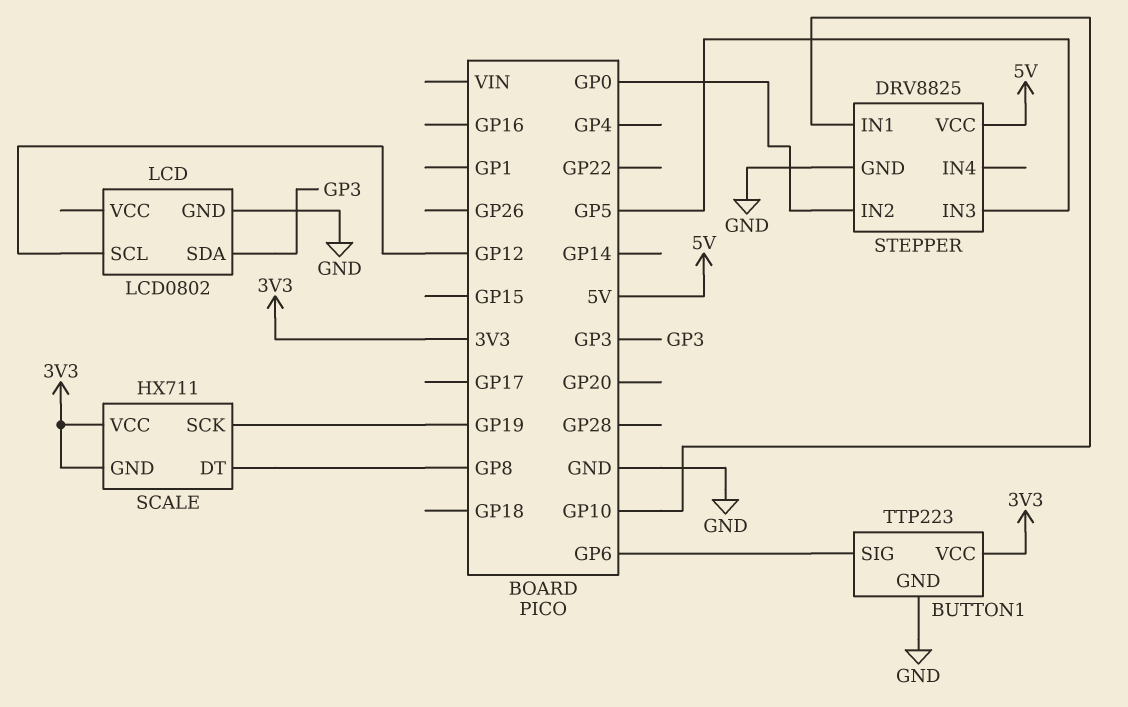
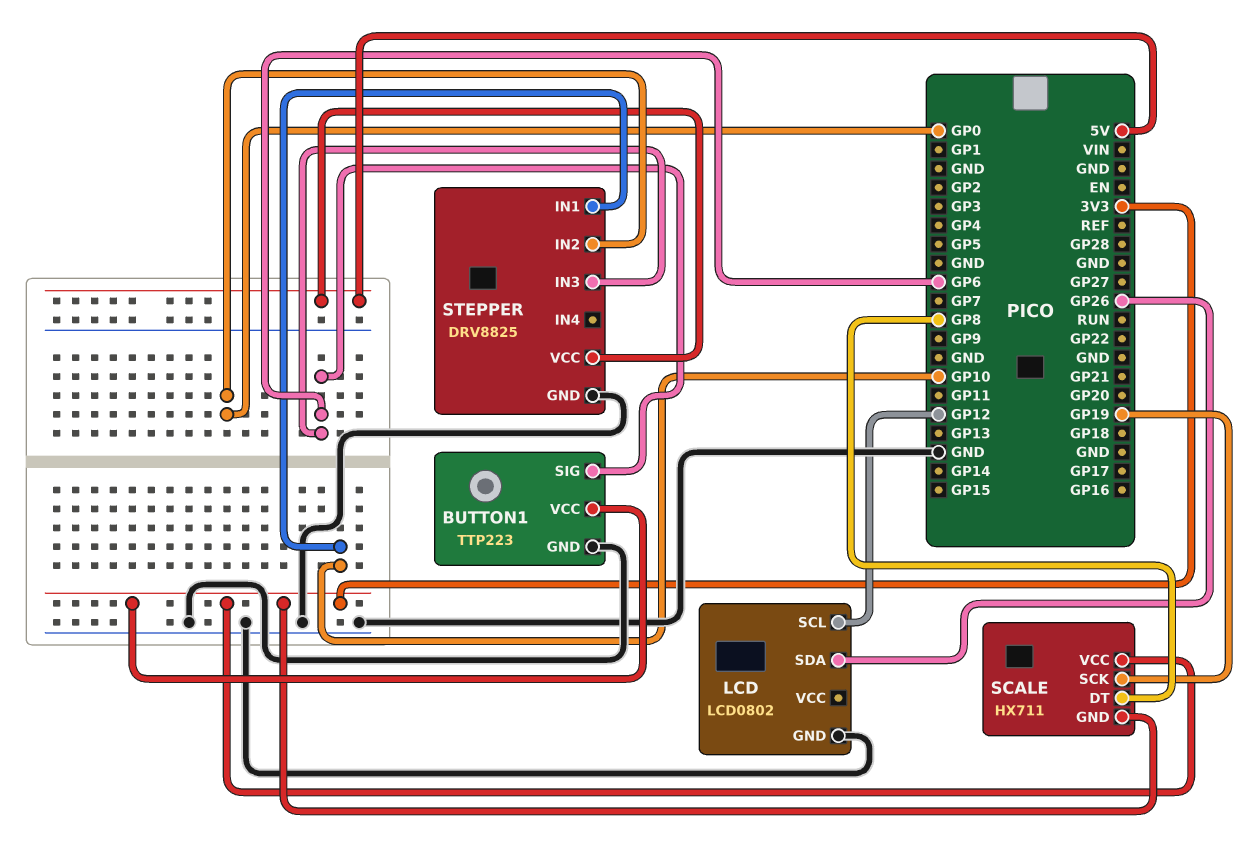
LCD pin SDA: GP3 -> GP26
STEPPER pin IN3: GP5 -> GP6

